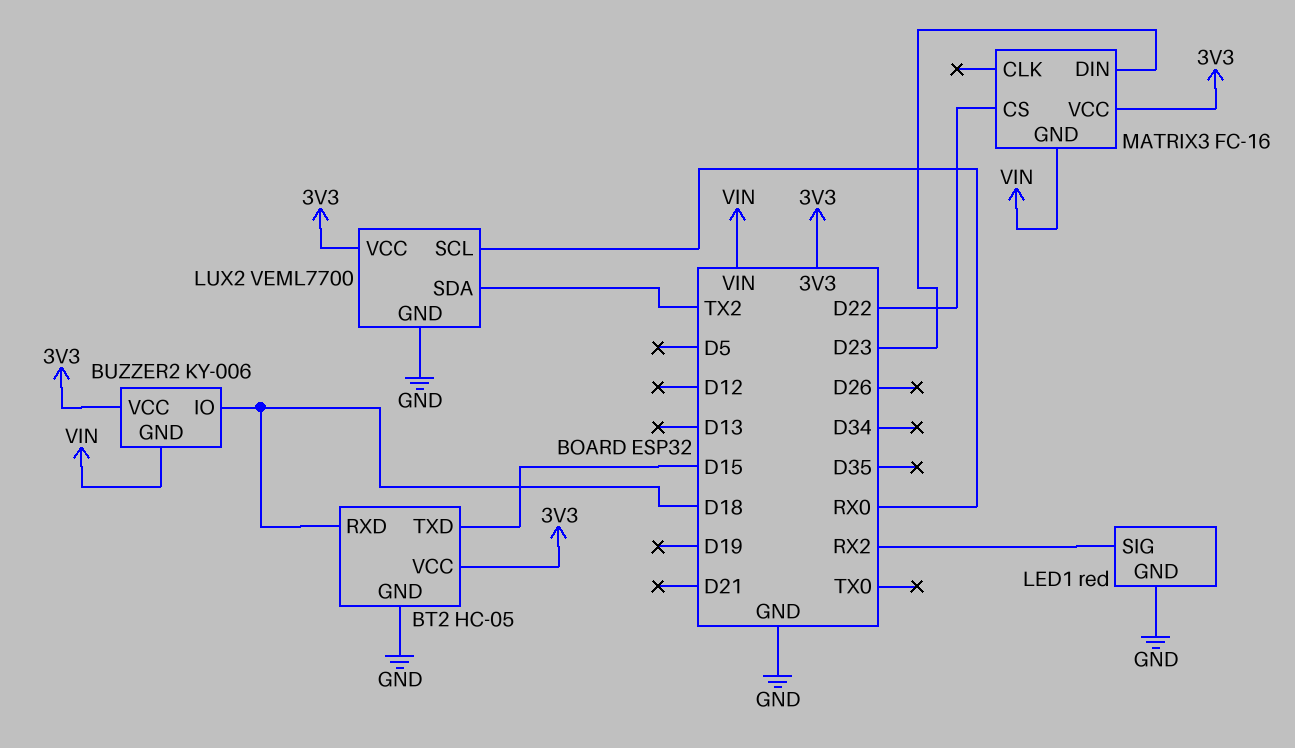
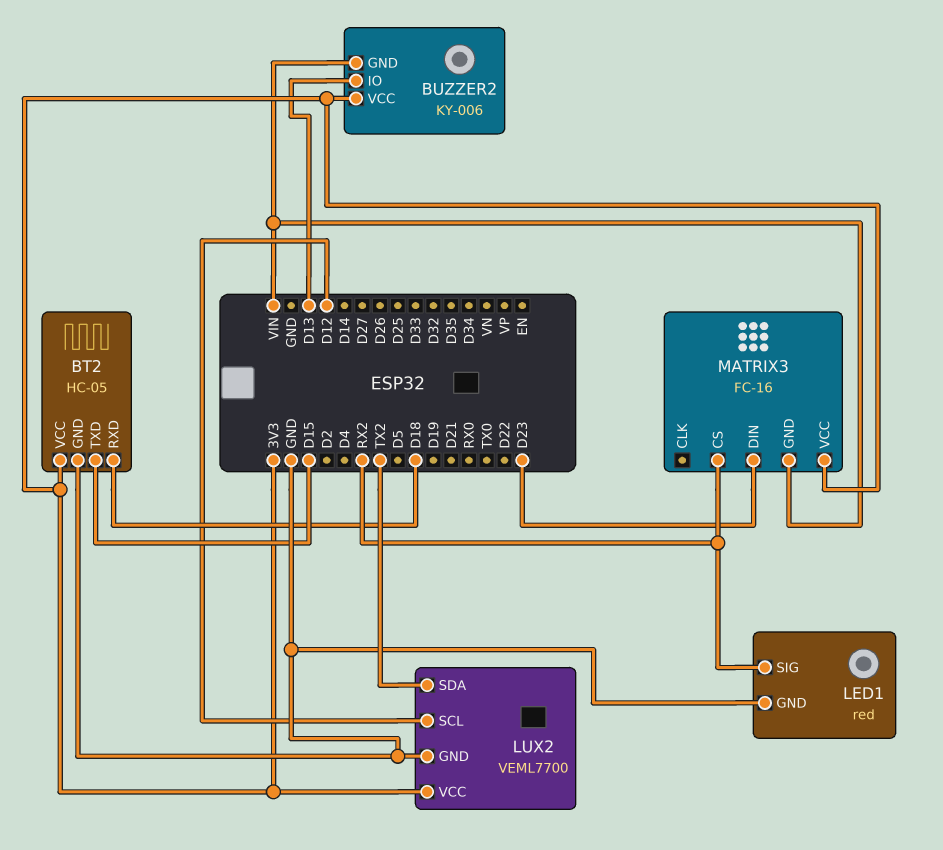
BUZZER2 pin IO: D18 -> D13
LUX2 pin SCL: RX0 -> D12
MATRIX3 pin CS: D22 -> RX2

